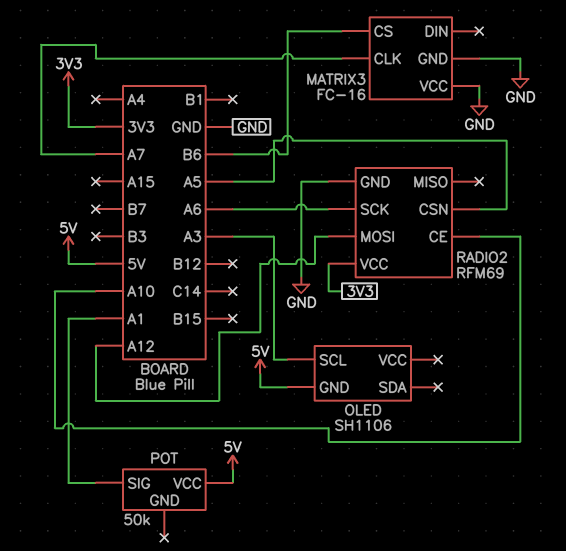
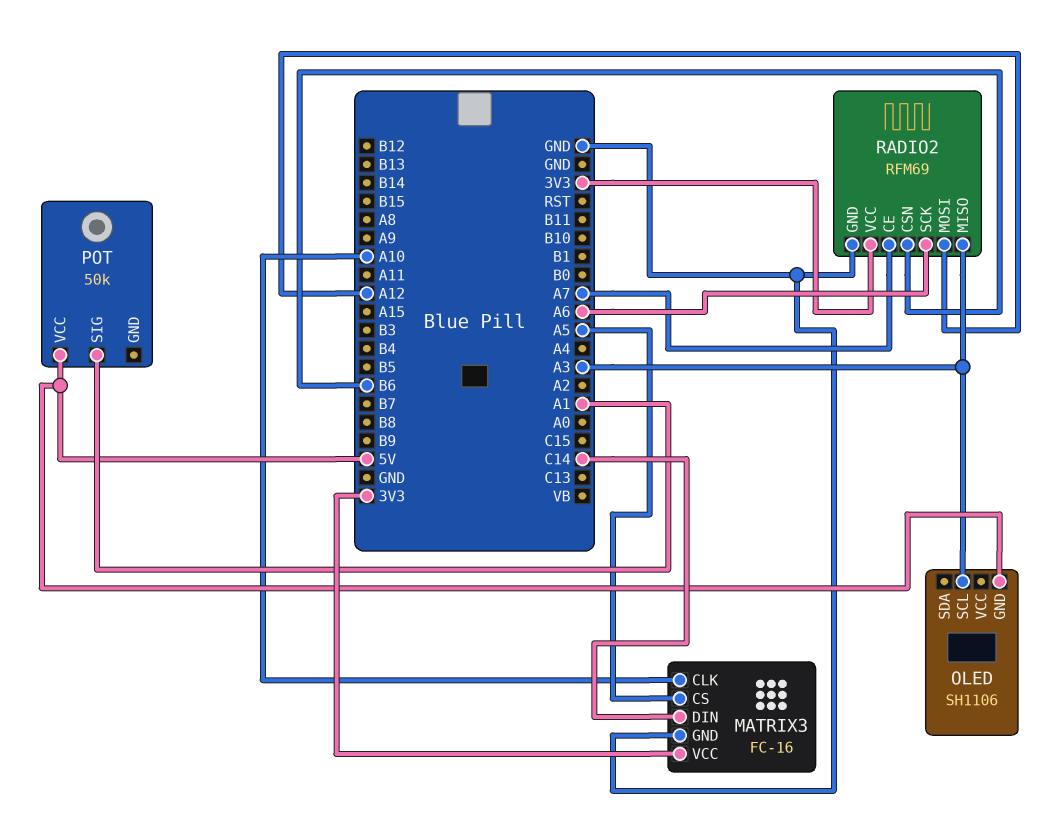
MATRIX3 pin CLK: A7 -> A10
MATRIX3 pin CS: B6 -> A5
MATRIX3 pin DIN: none -> C14
MATRIX3 pin VCC: GND -> 3V3
RADIO2 pin CE: A10 -> A7
RADIO2 pin CSN: A5 -> B6
RADIO2 pin MISO: none -> A3

